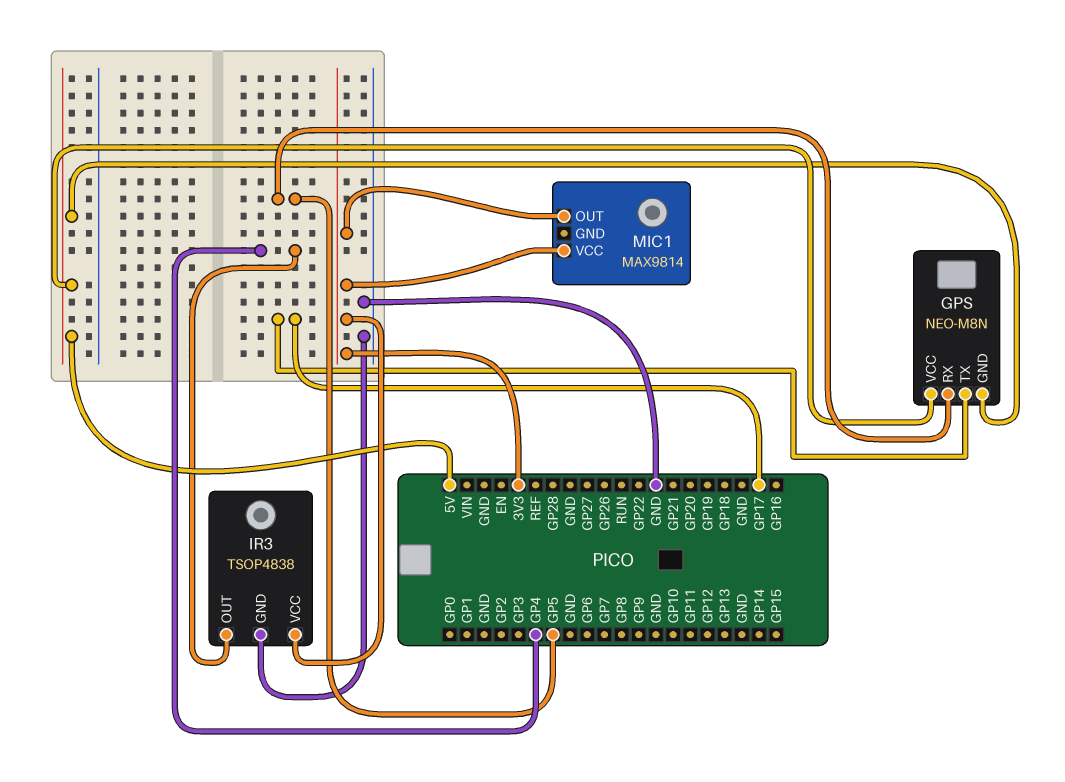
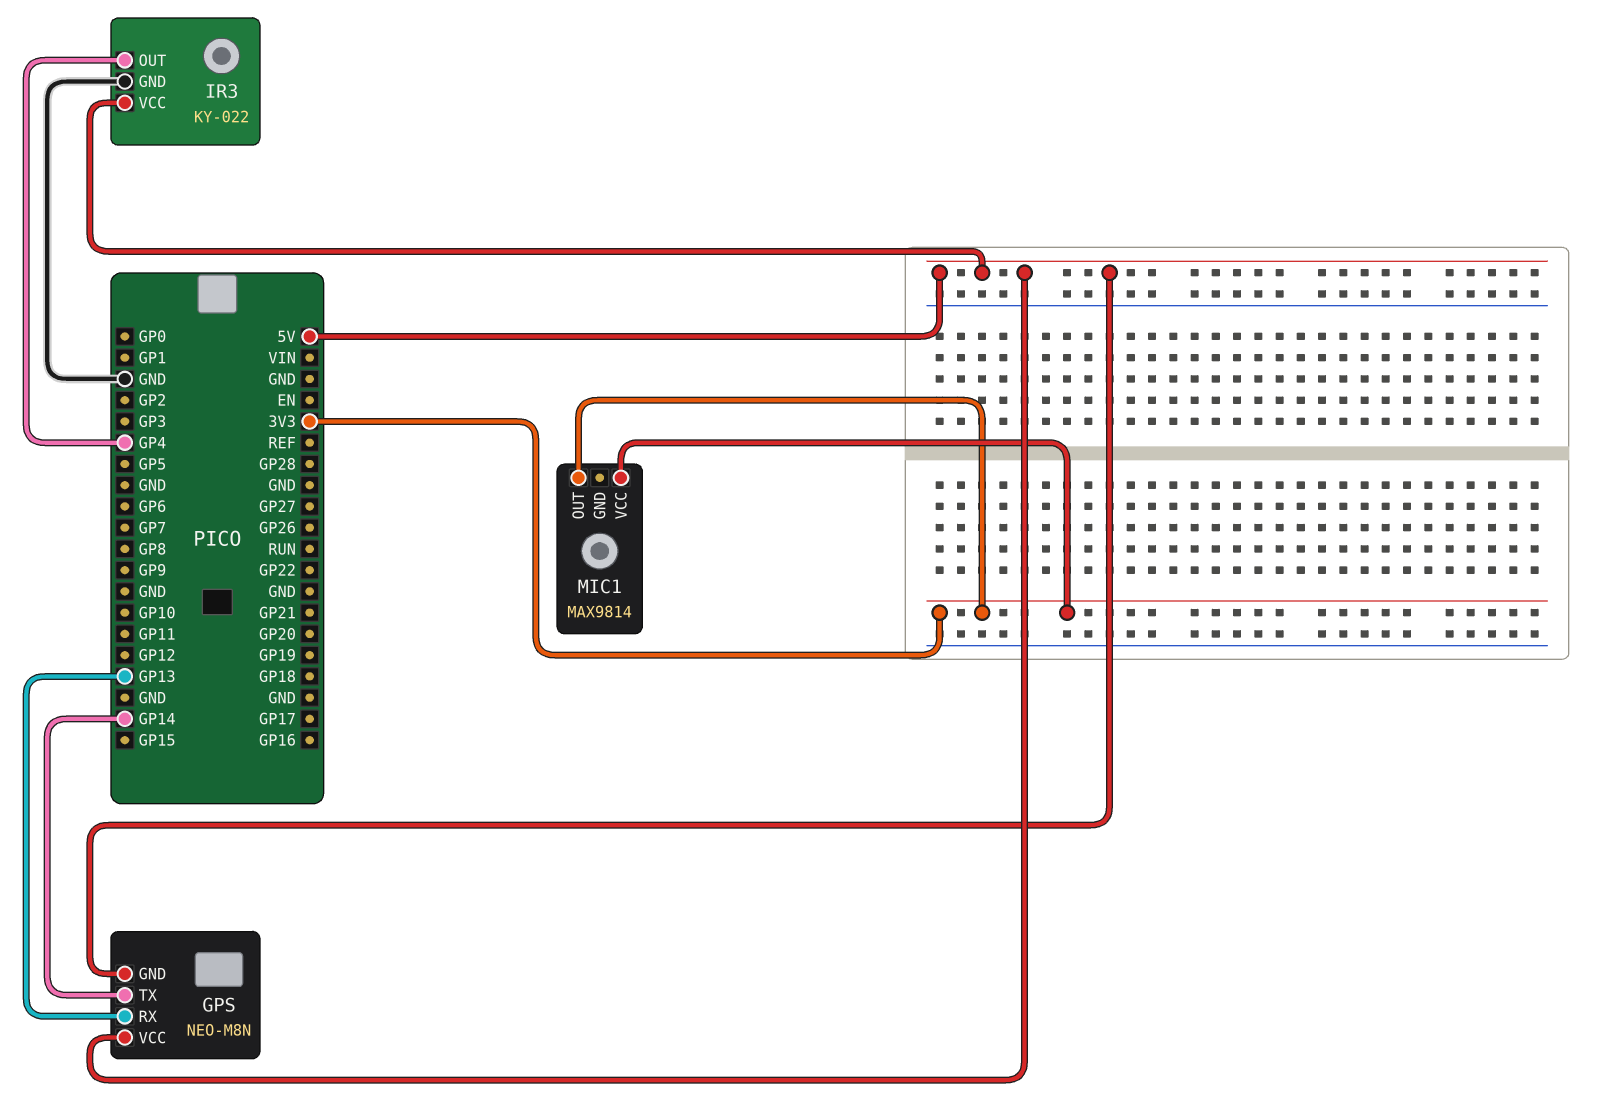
GPS pin RX: GP5 -> GP13
GPS pin TX: GP17 -> GP14
IR3: TSOP4838 -> KY-022
IR3 pin VCC: 3V3 -> 5V

